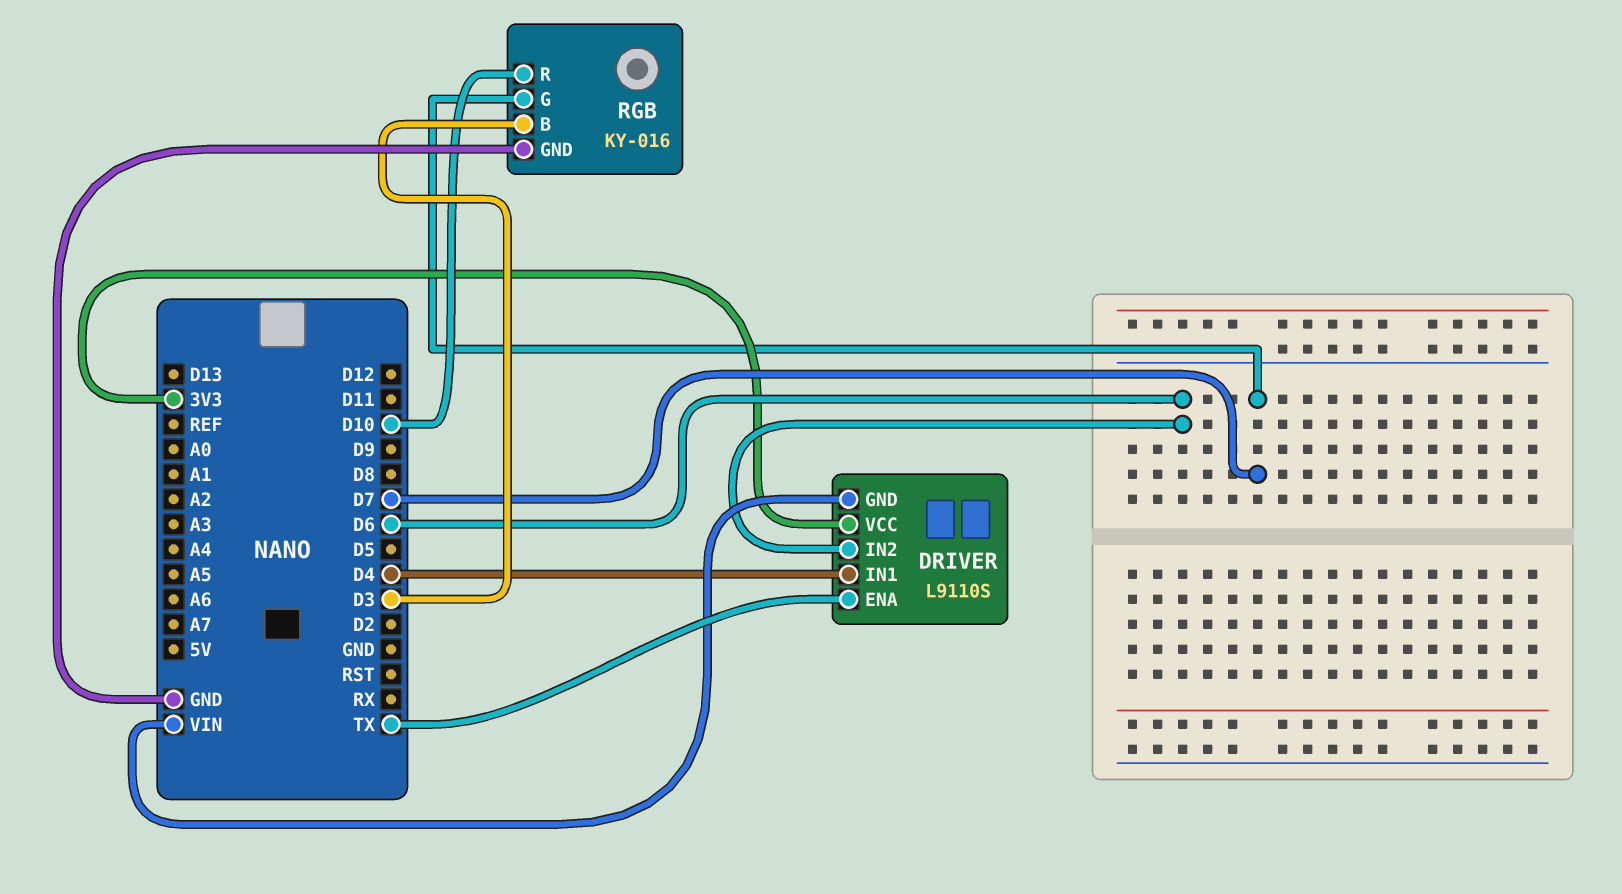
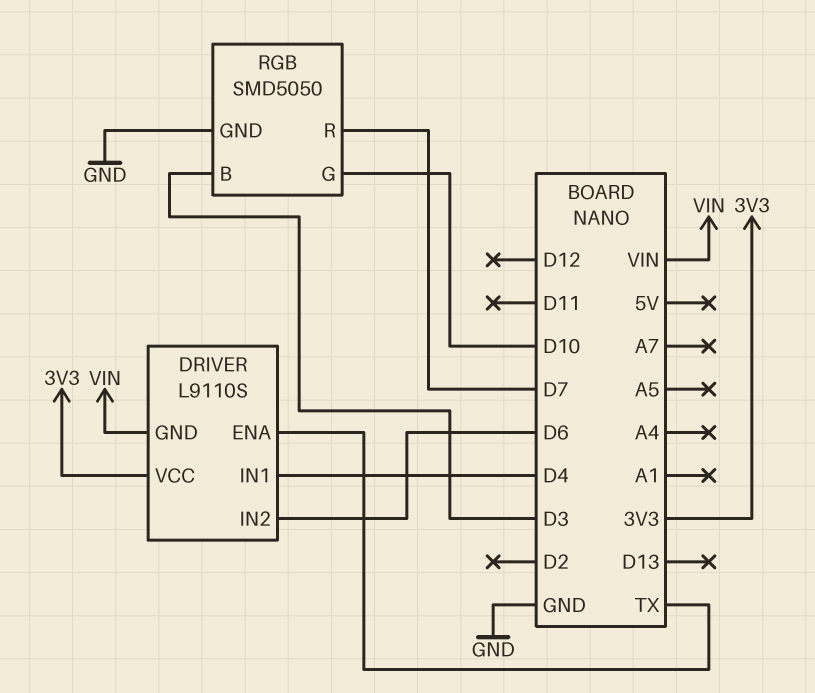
RGB: KY-016 -> SMD5050
RGB pin G: D7 -> D10
RGB pin R: D10 -> D7

